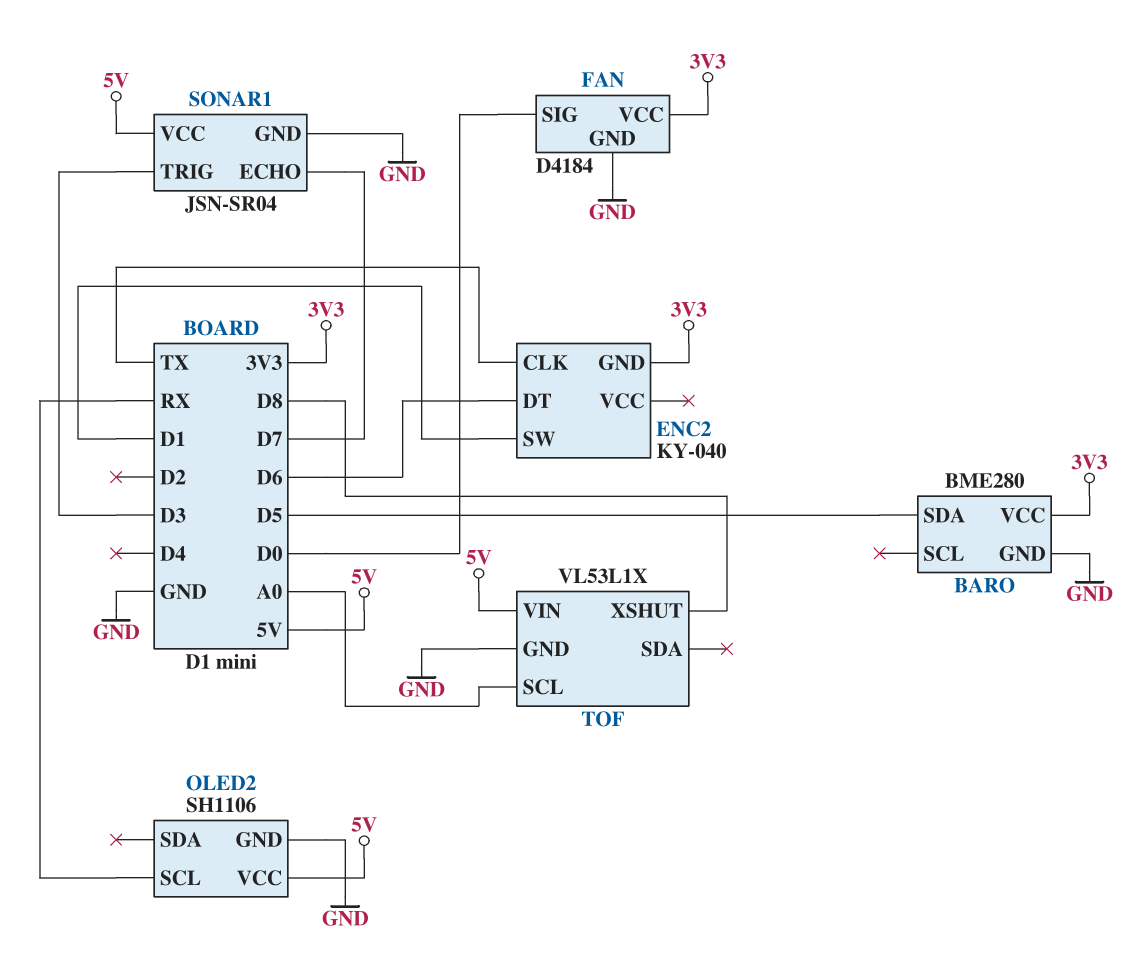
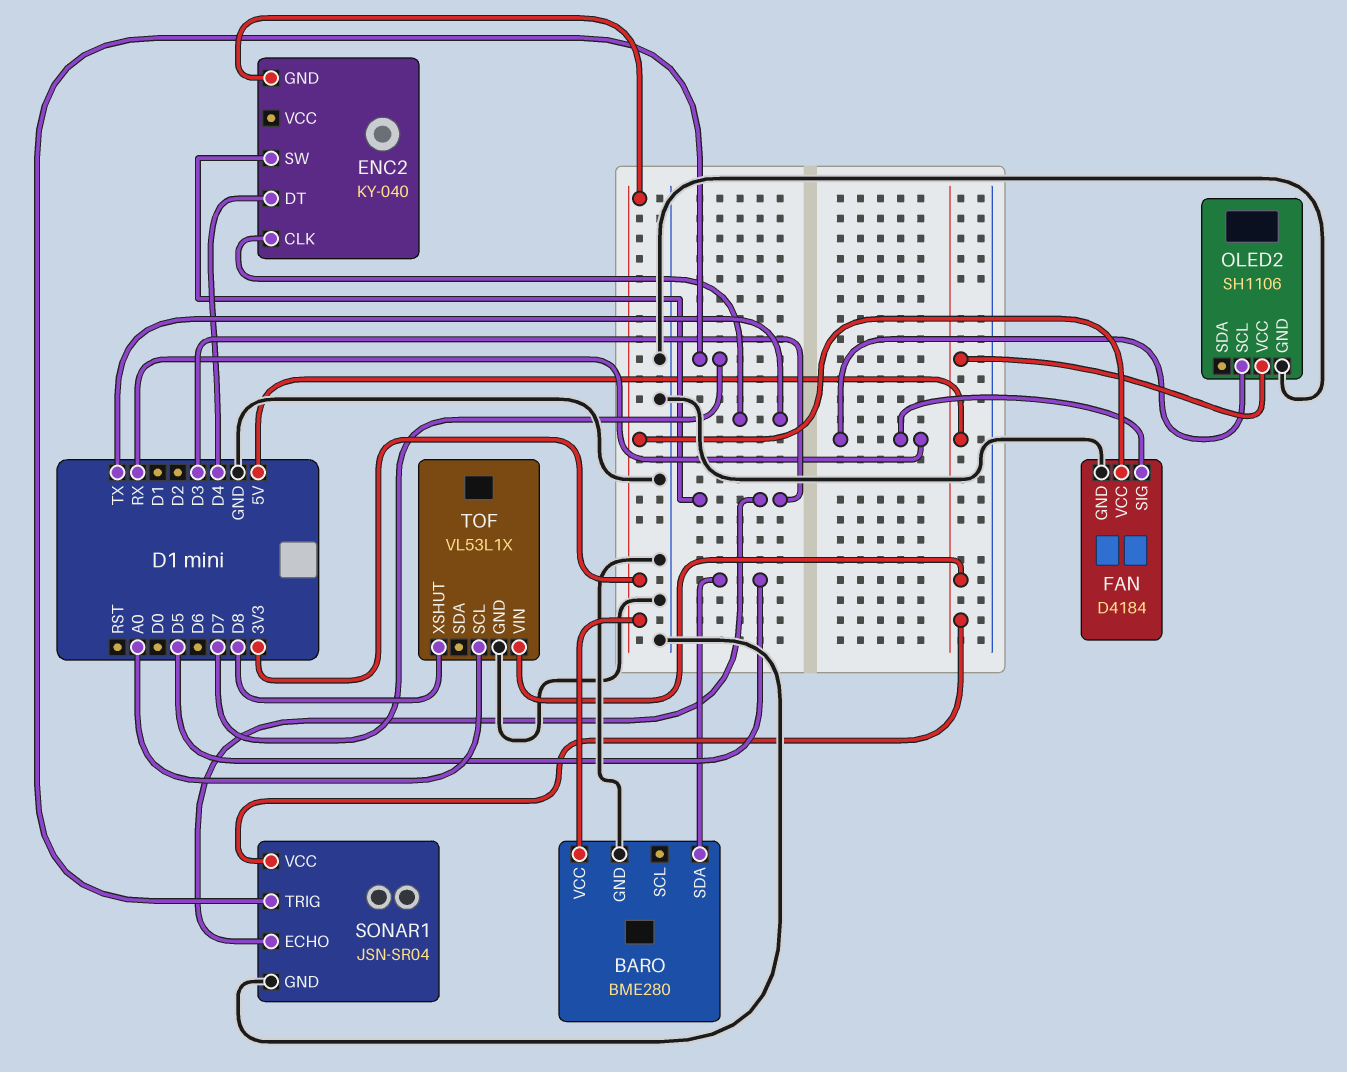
ENC2 pin DT: D6 -> D4
ENC2 pin SW: D1 -> D3
FAN pin SIG: D0 -> RX
SONAR1 pin ECHO: D7 -> D3
SONAR1 pin TRIG: D3 -> D7

